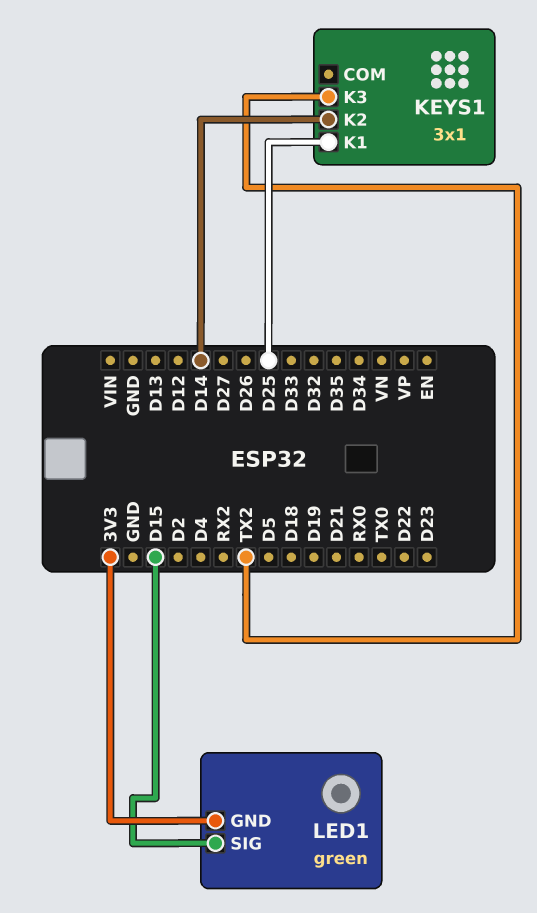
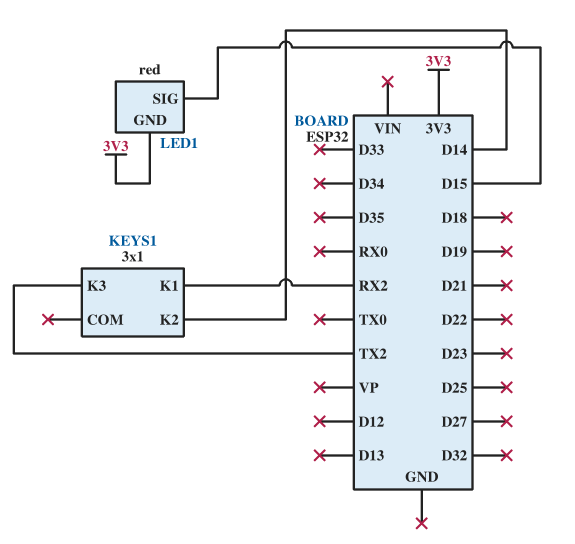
KEYS1 pin K1: D25 -> RX2
LED1: green -> red

